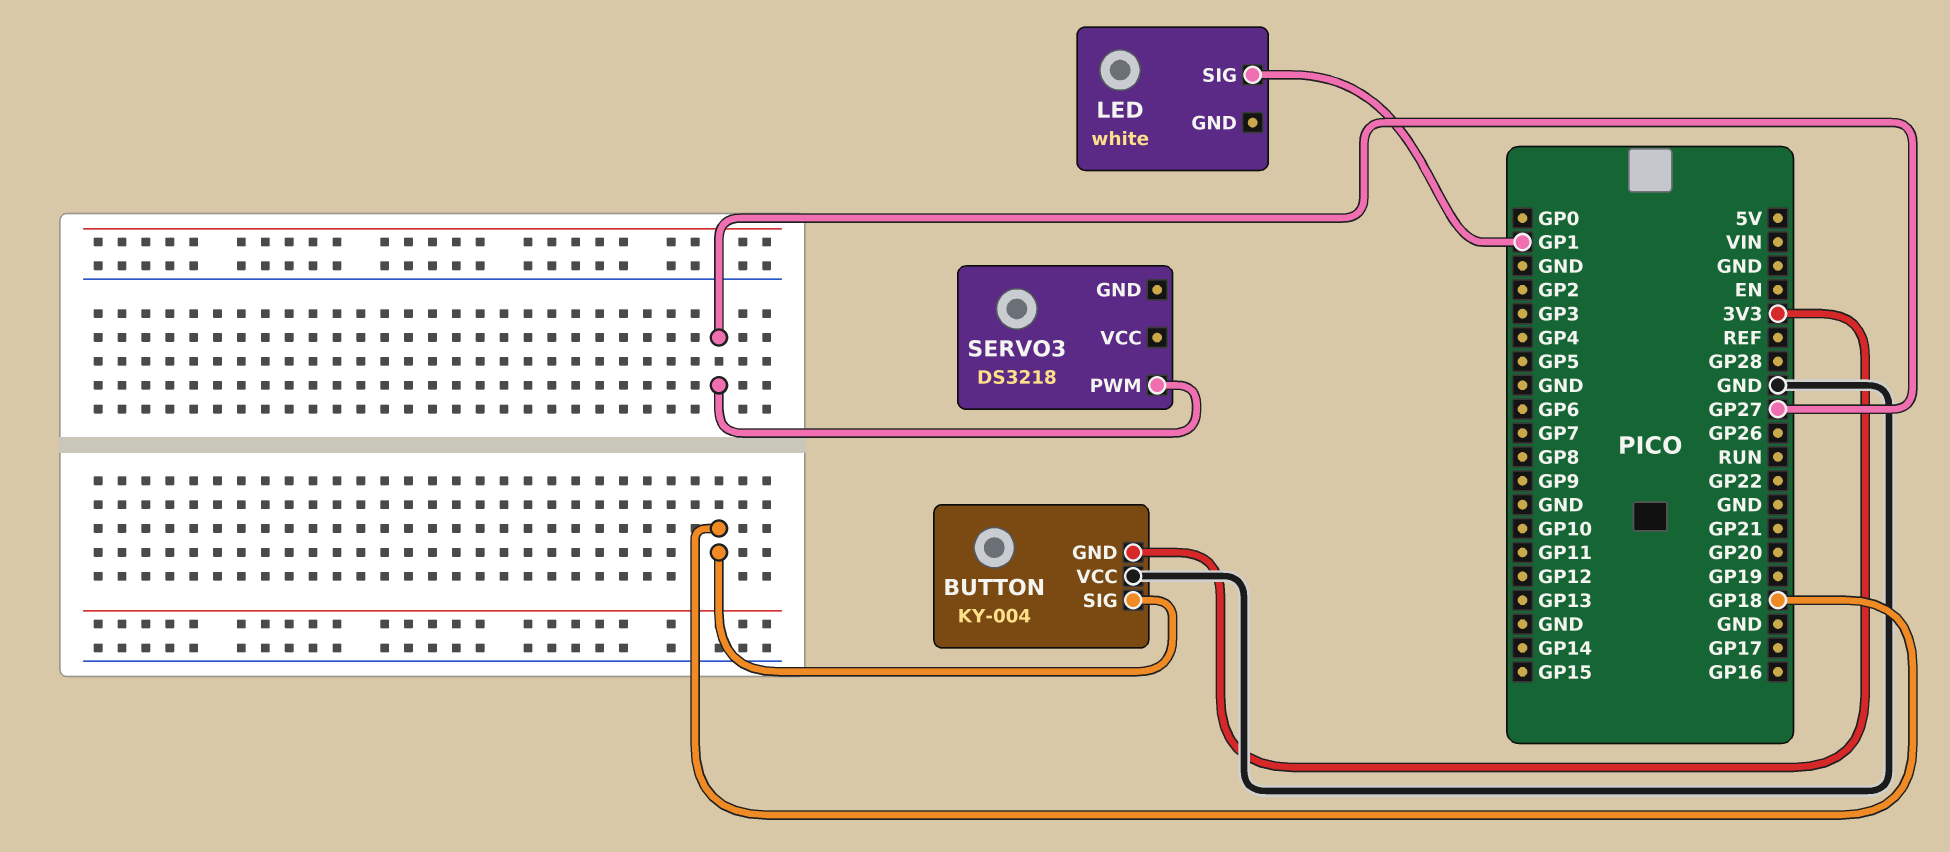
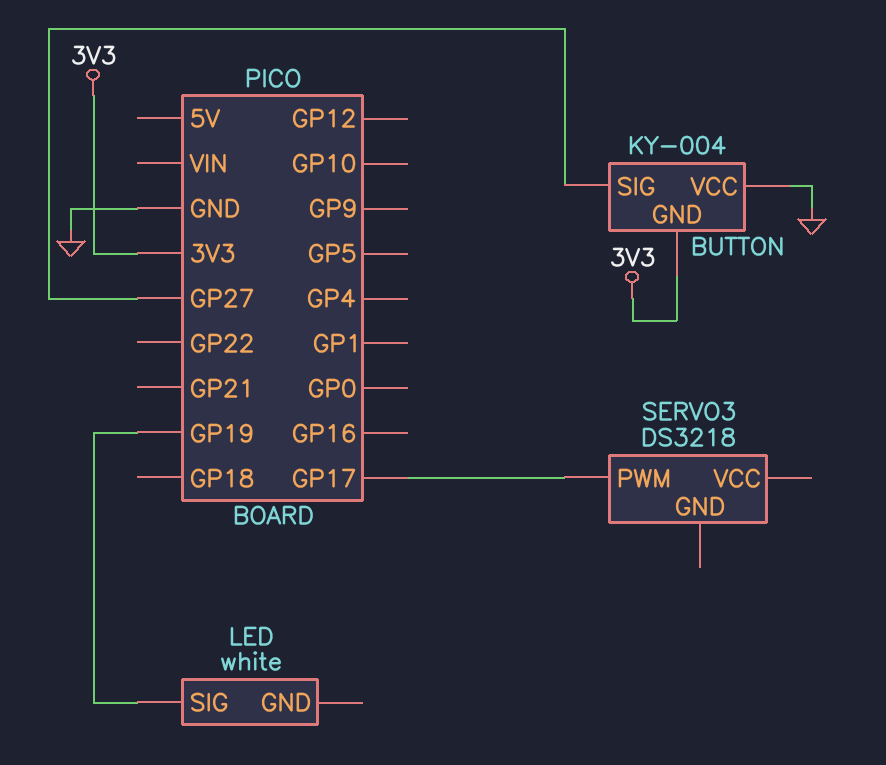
BUTTON pin SIG: GP18 -> GP27
LED pin SIG: GP1 -> GP19
SERVO3 pin PWM: GP27 -> GP17

